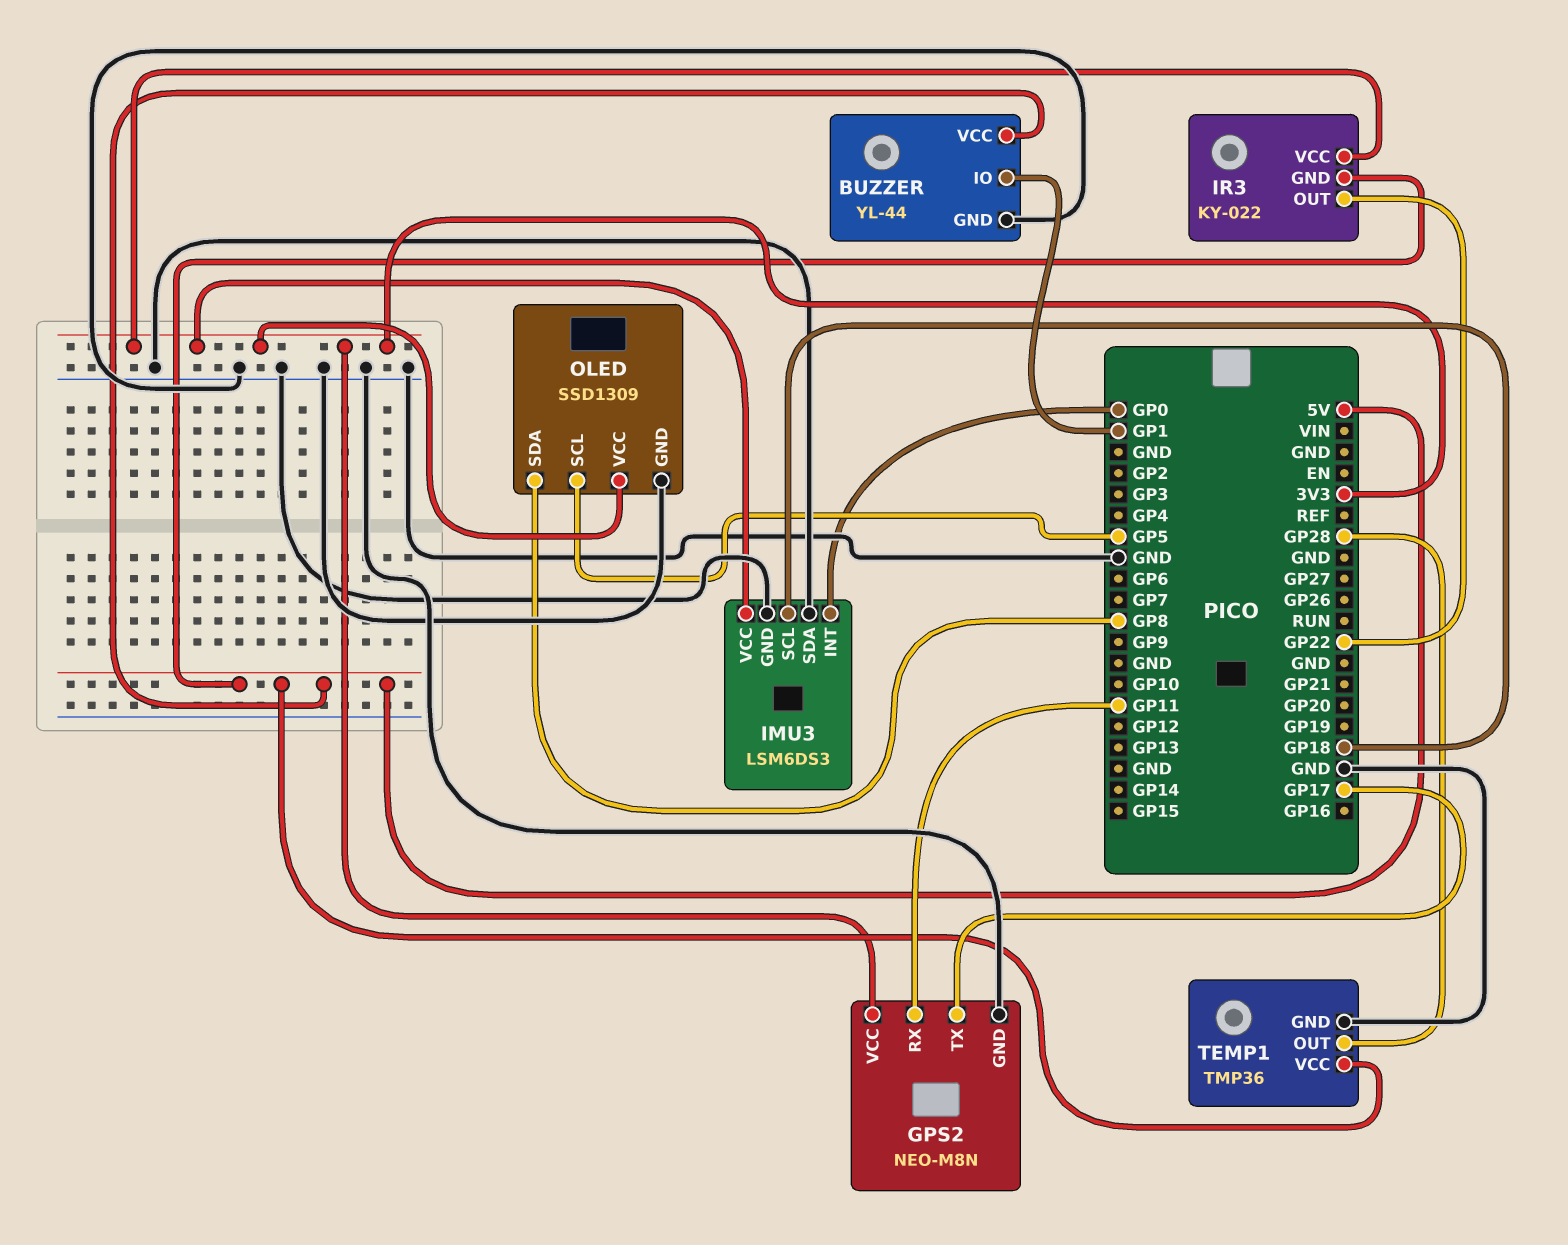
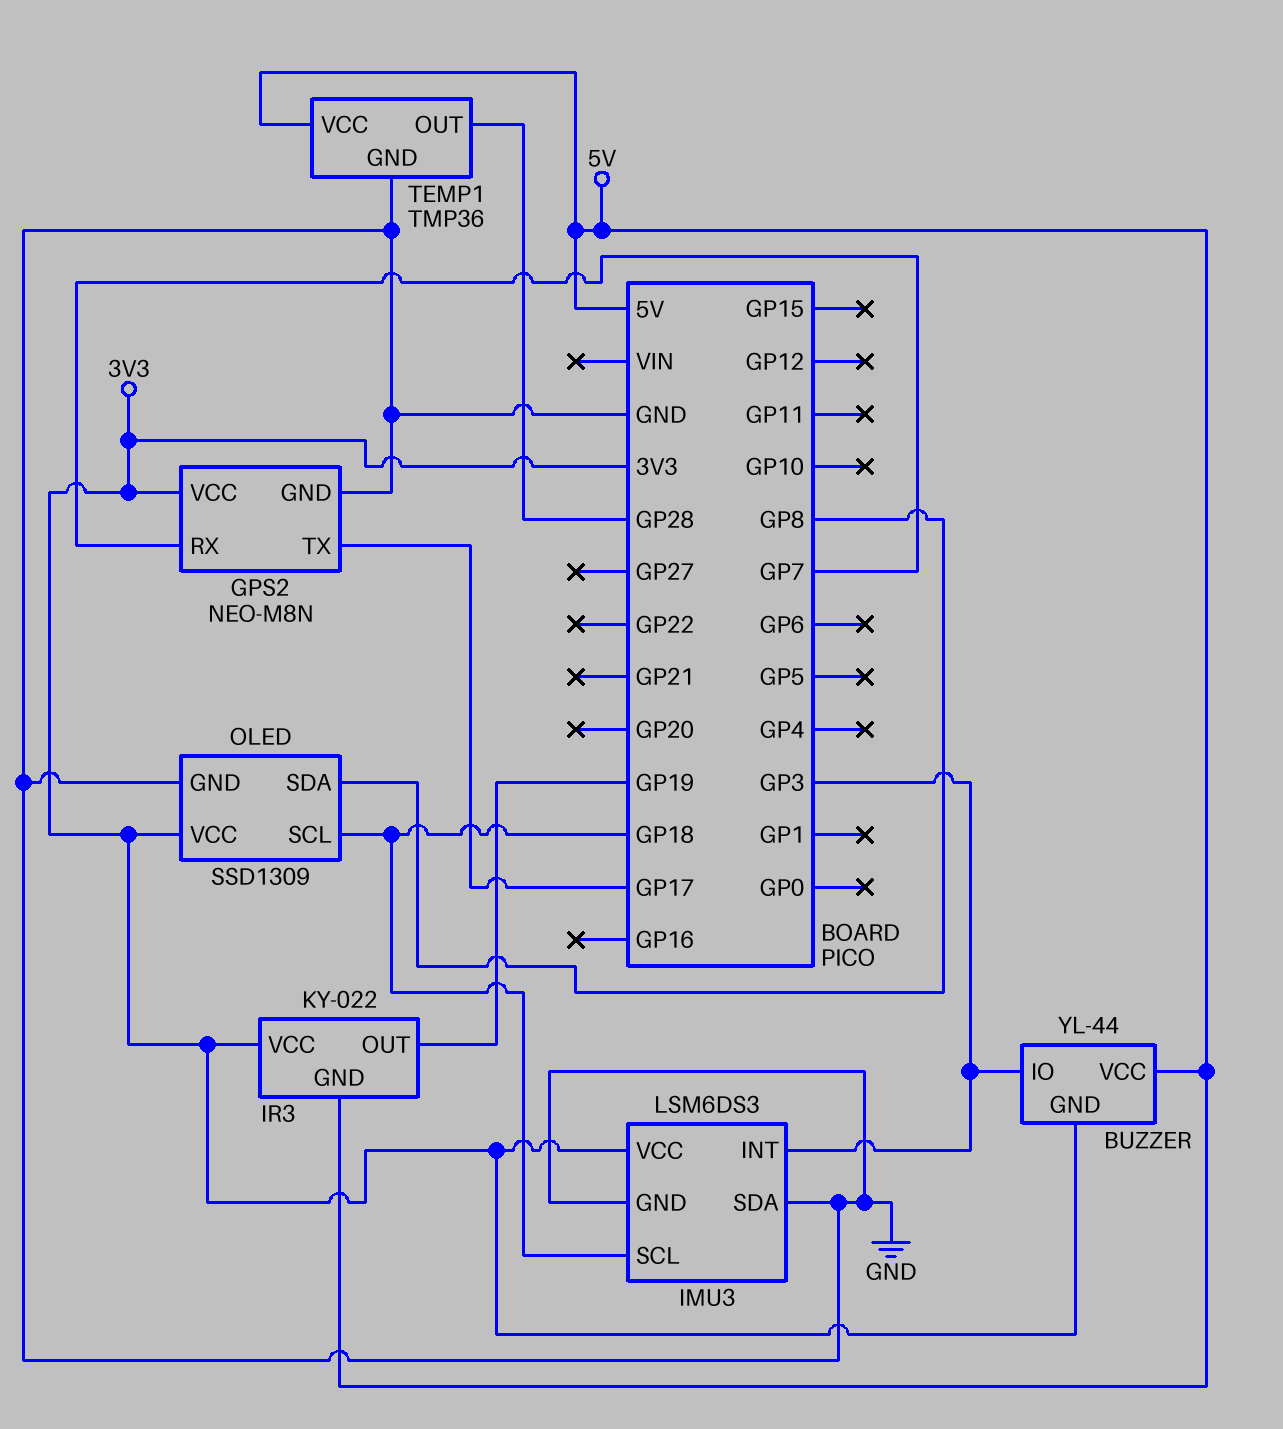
BUZZER pin GND: GND -> 3V3
BUZZER pin IO: GP1 -> GP3
GPS2 pin RX: GP11 -> GP7
IMU3 pin INT: GP0 -> GP3
IR3 pin OUT: GP22 -> GP19
OLED pin SCL: GP5 -> GP18

